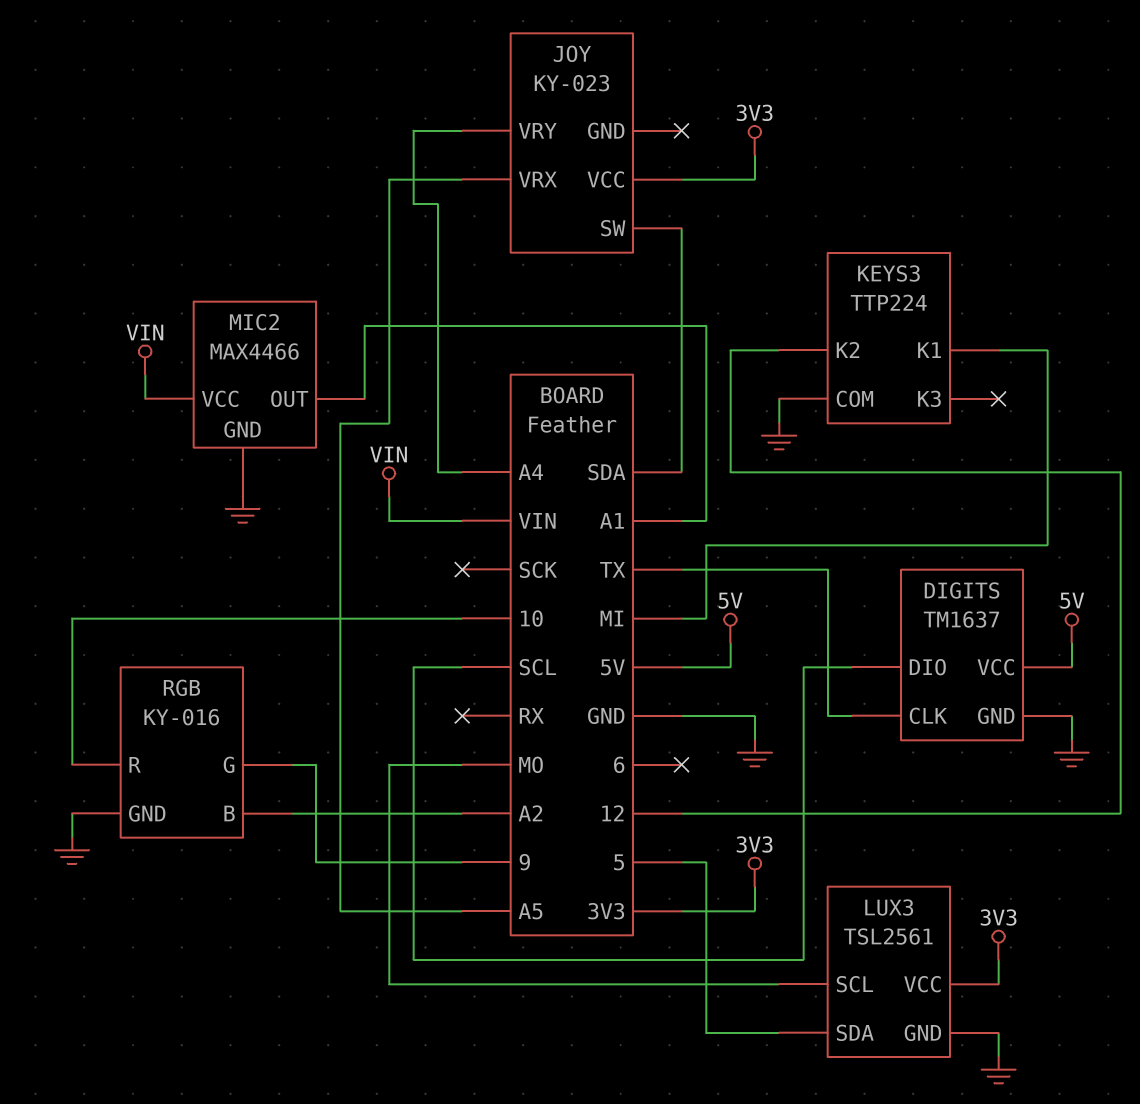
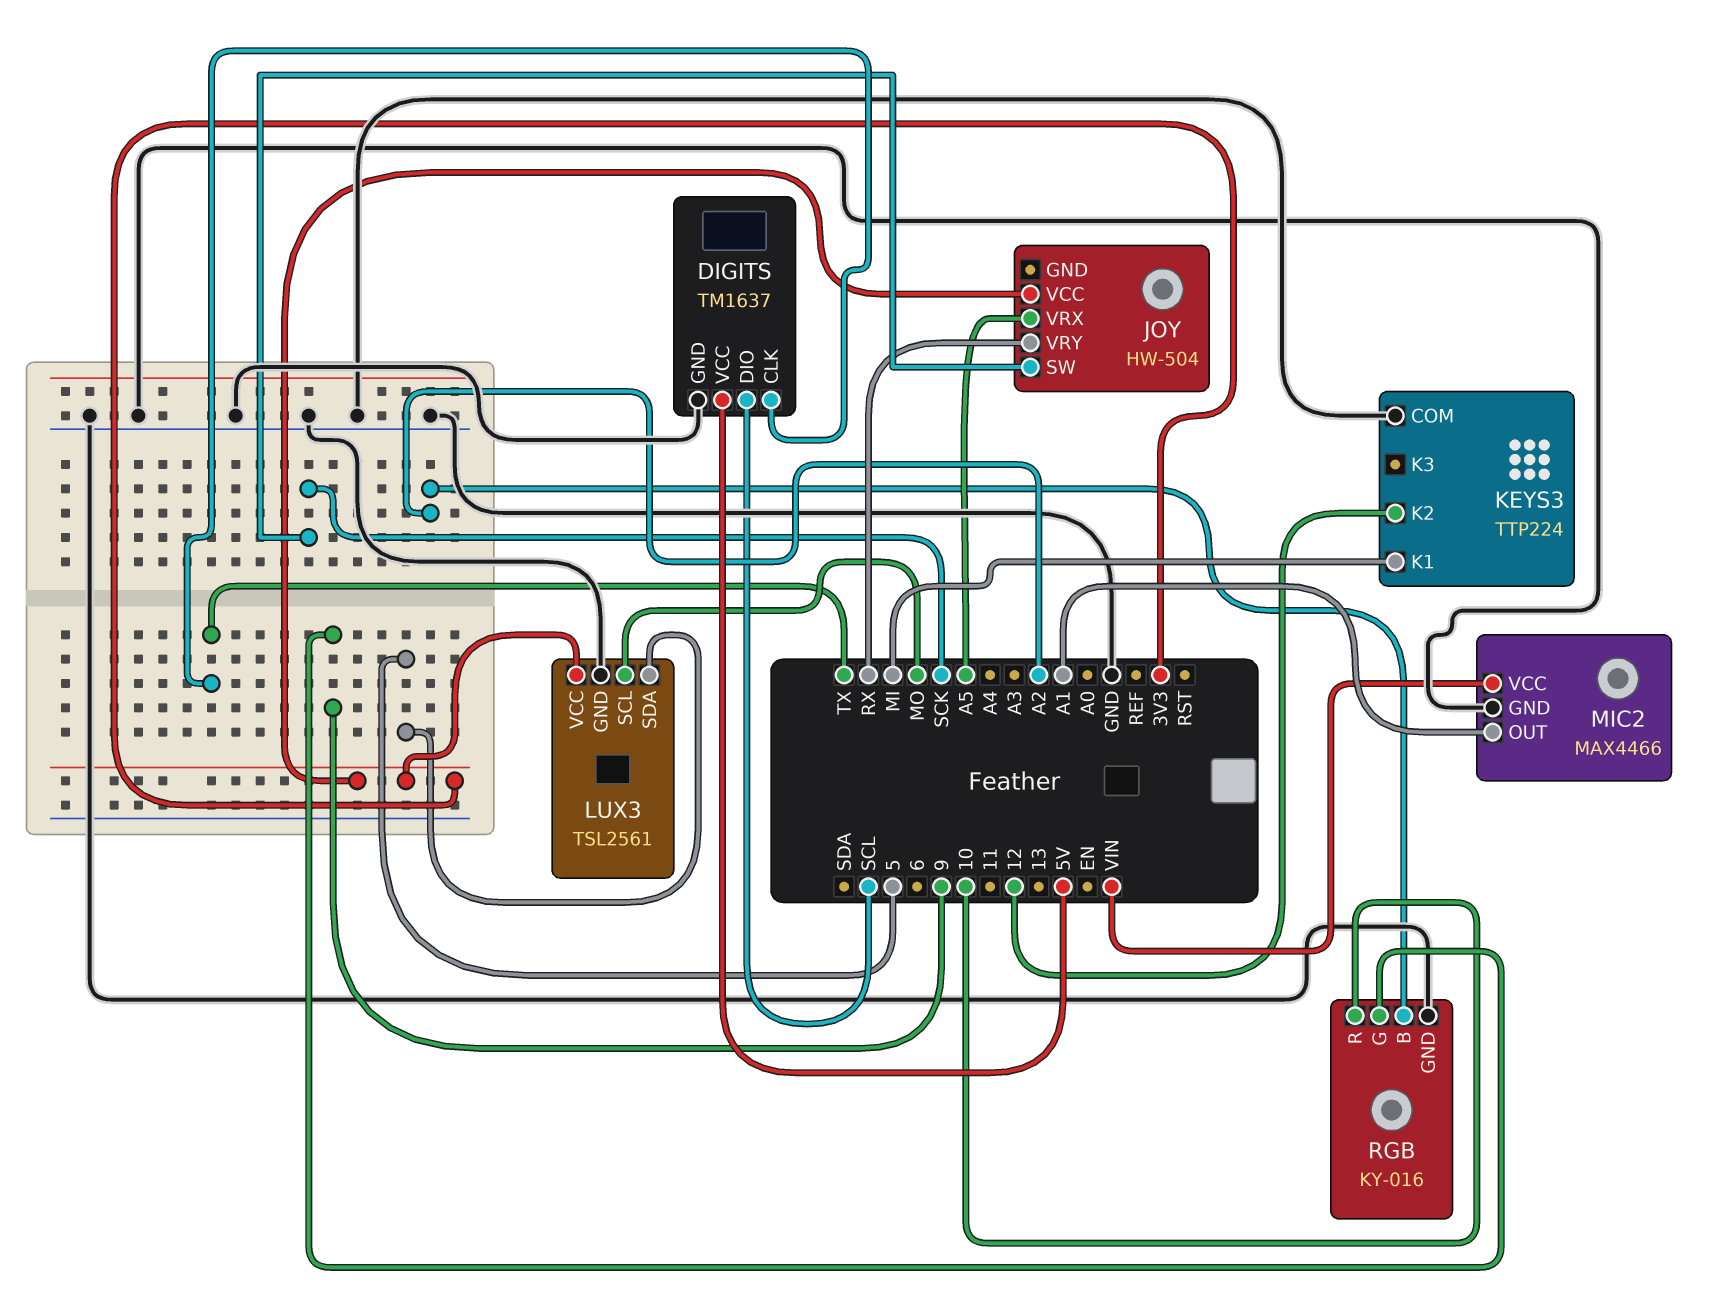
JOY: KY-023 -> HW-504
JOY pin SW: SDA -> SCK
JOY pin VRY: A4 -> RX

